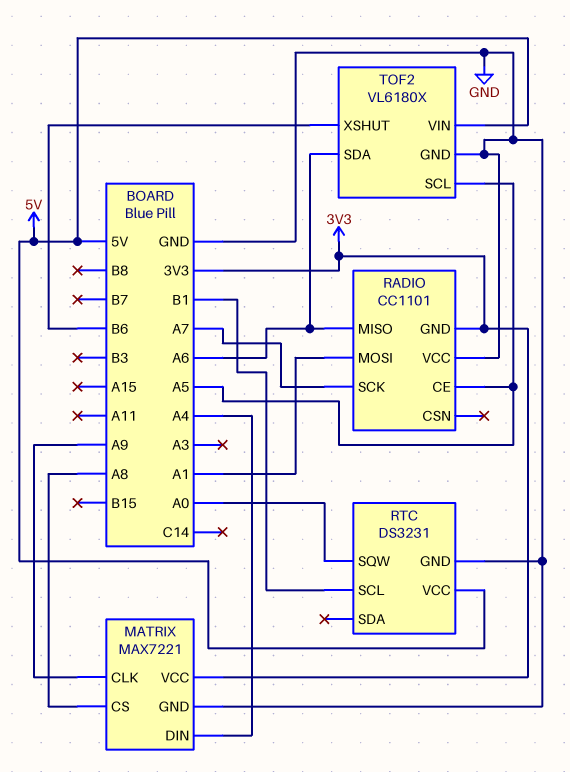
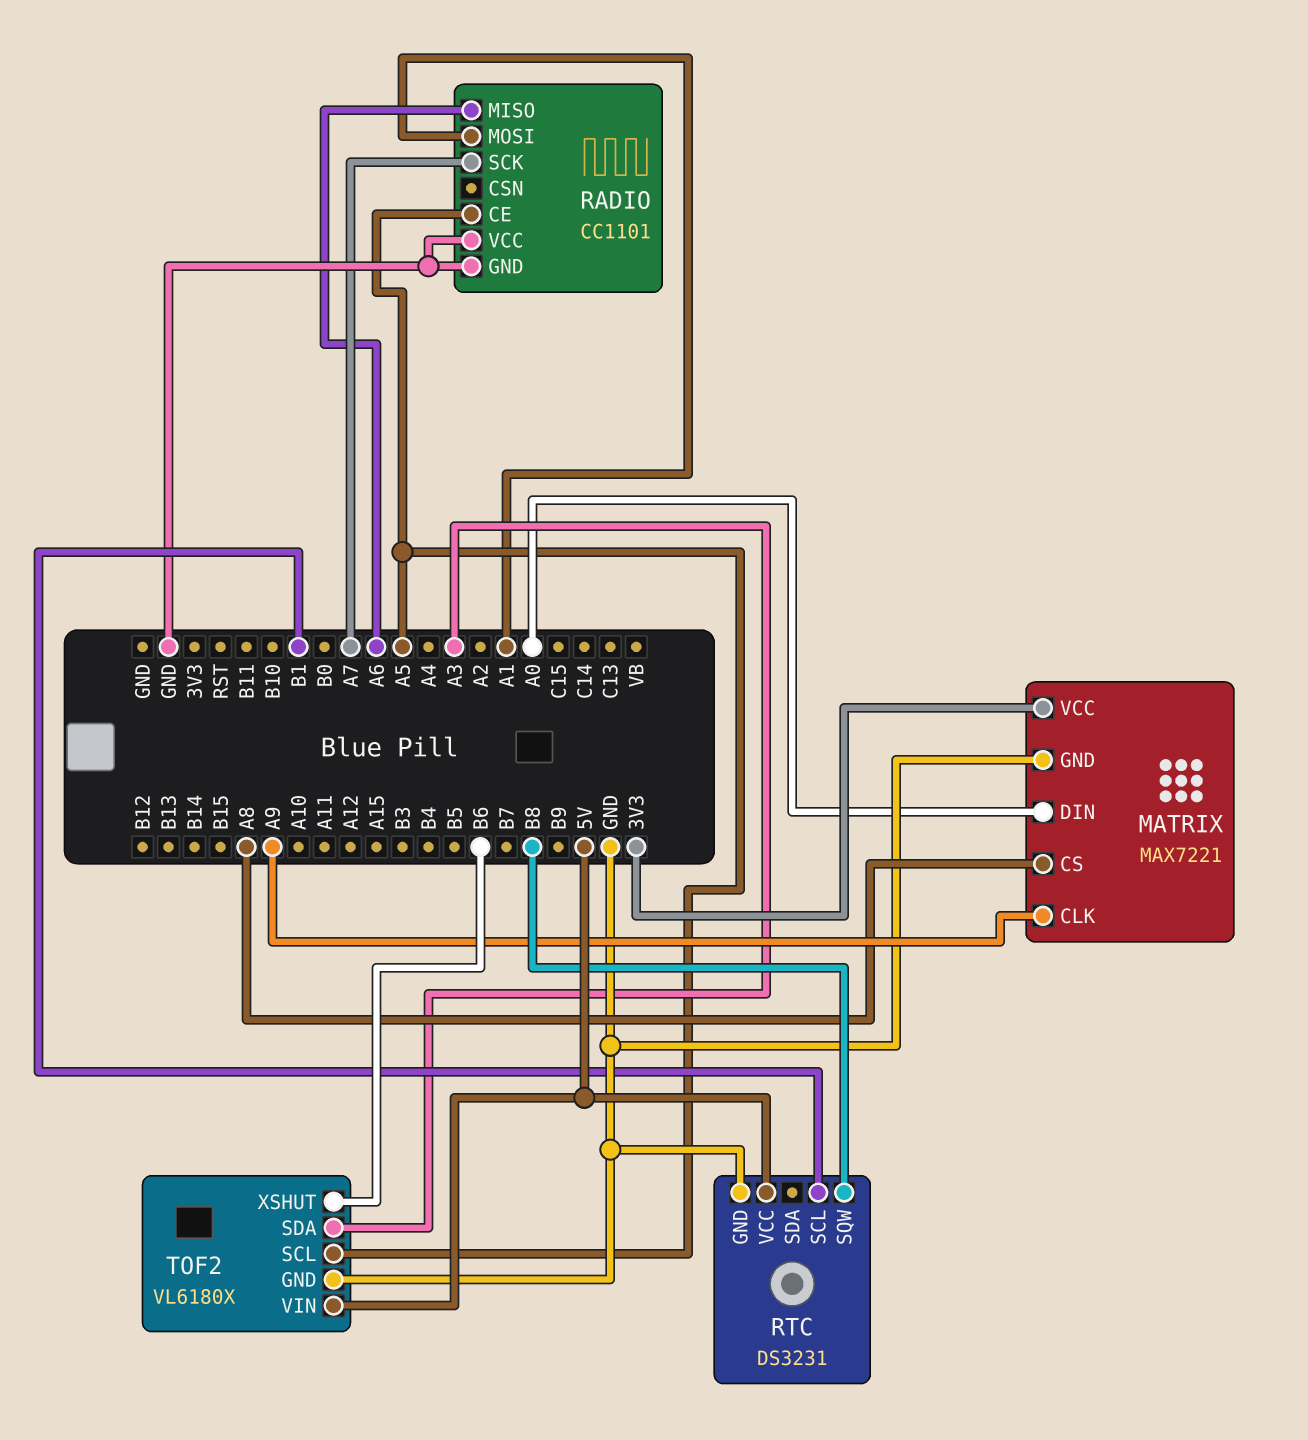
MATRIX pin DIN: A4 -> A0
RADIO pin GND: 3V3 -> GND
RTC pin SQW: A0 -> B8
TOF2 pin SDA: A6 -> A3

